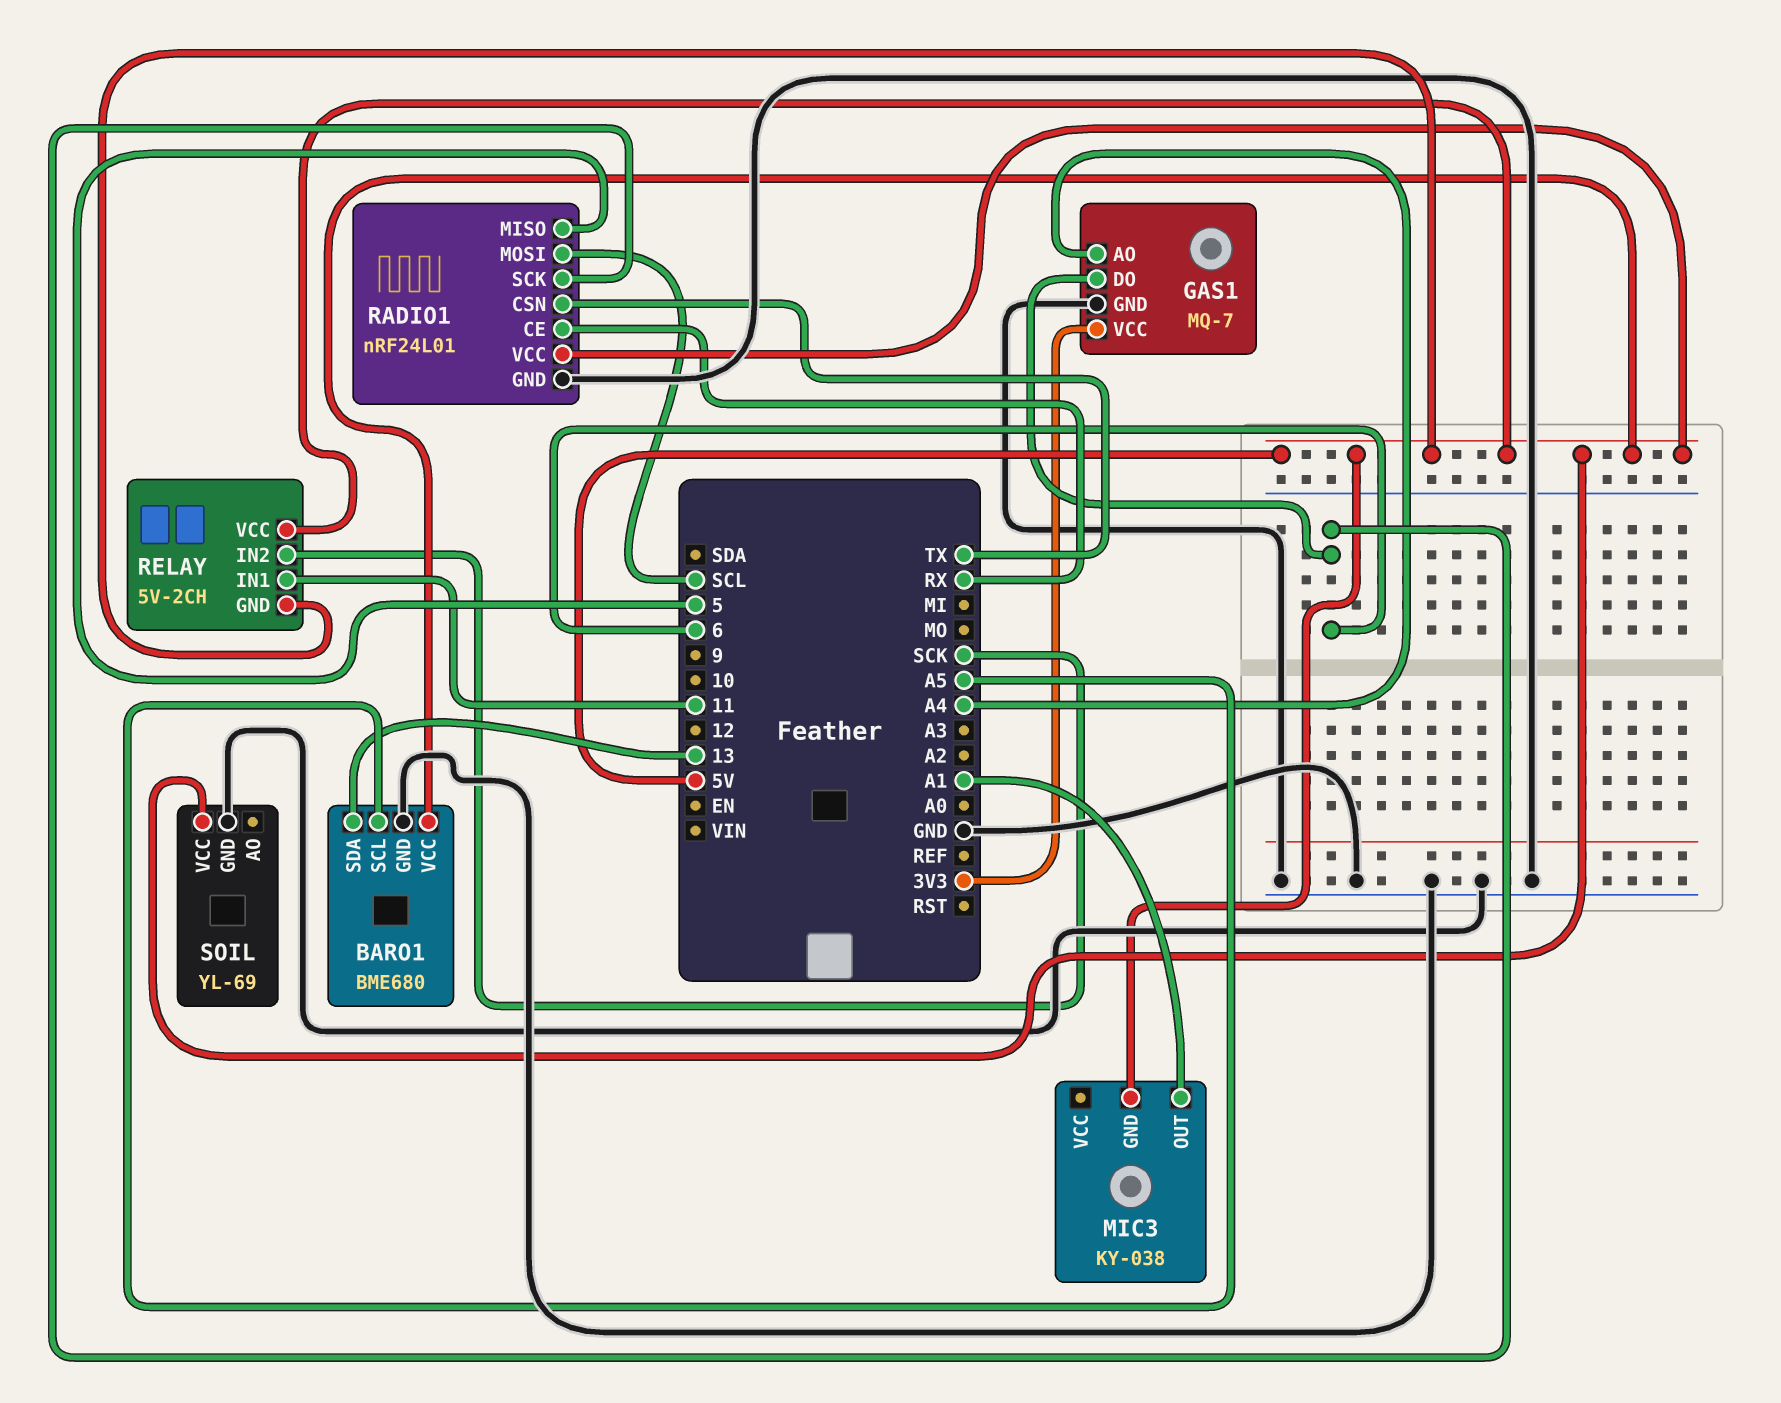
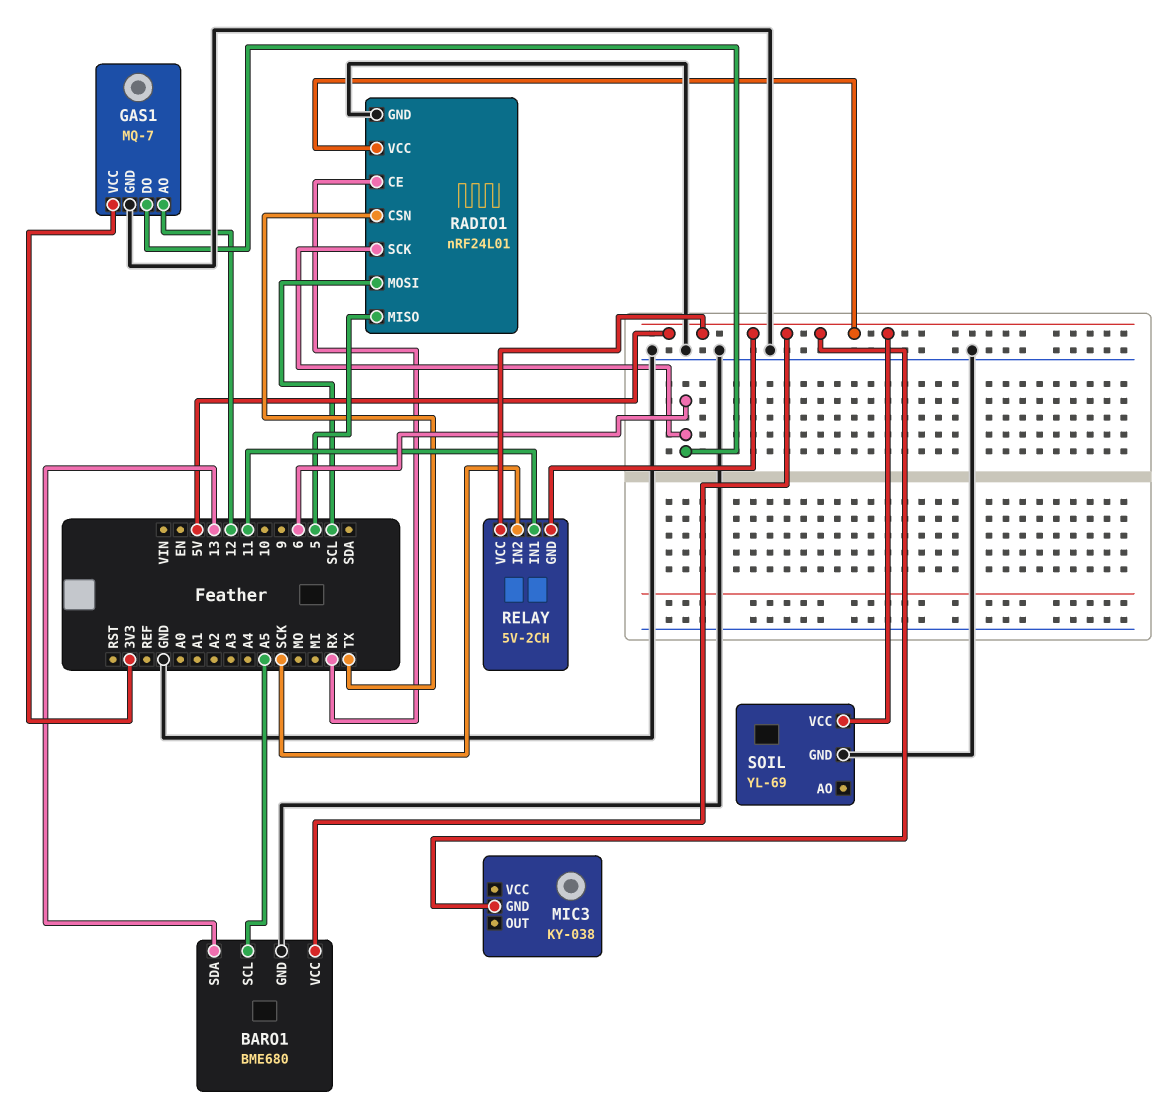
GAS1 pin AO: A4 -> 12
MIC3 pin OUT: A1 -> none

